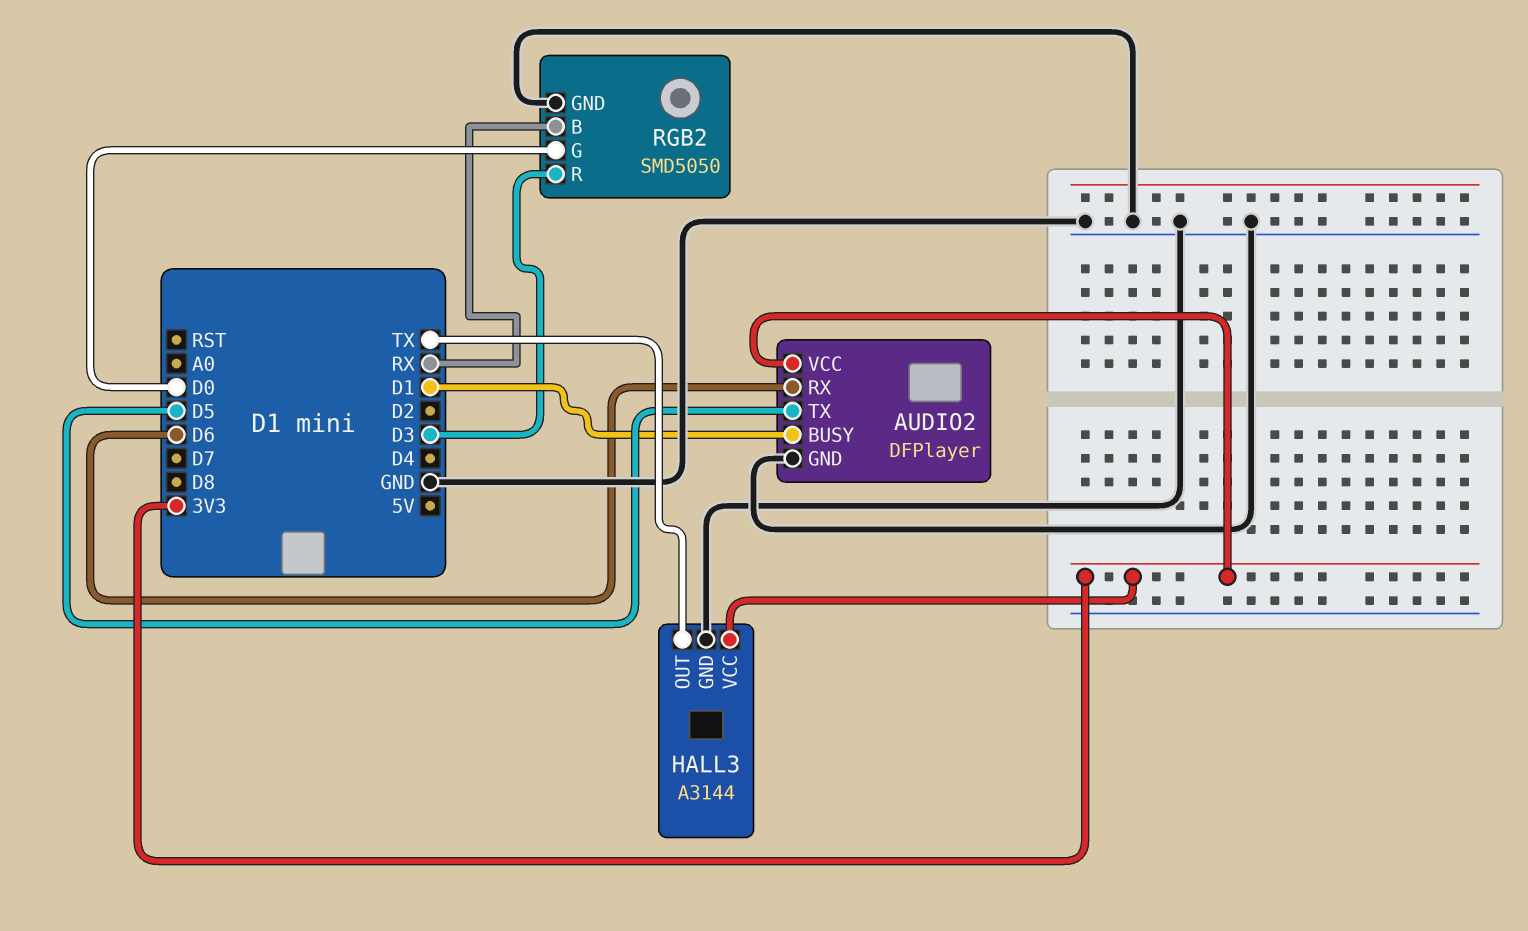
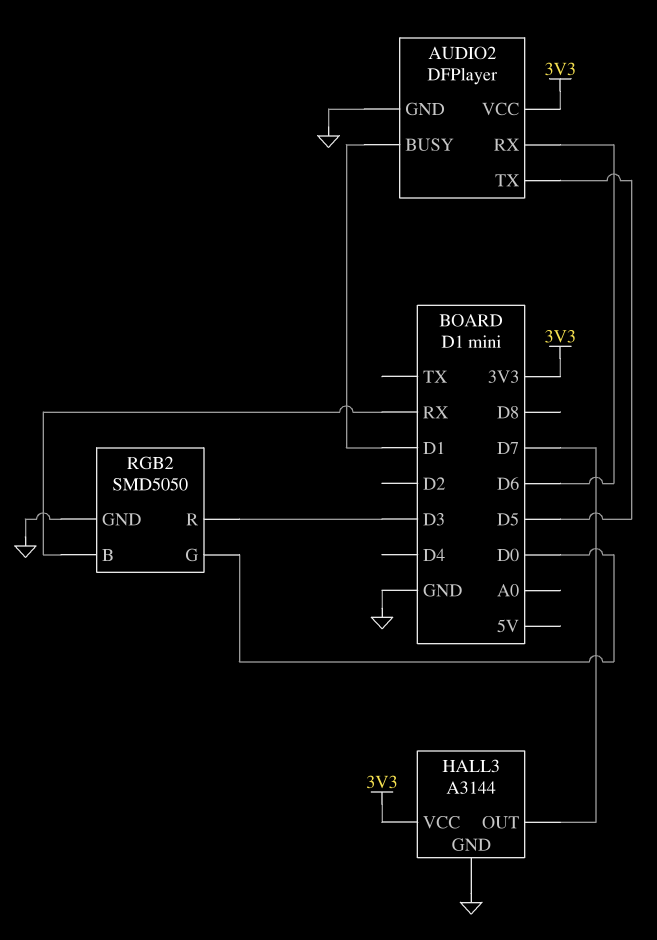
HALL3 pin OUT: TX -> D7

